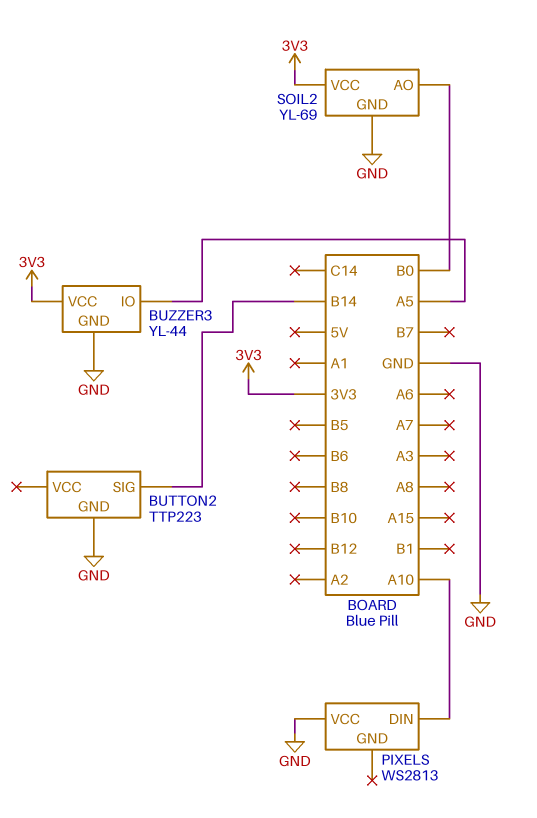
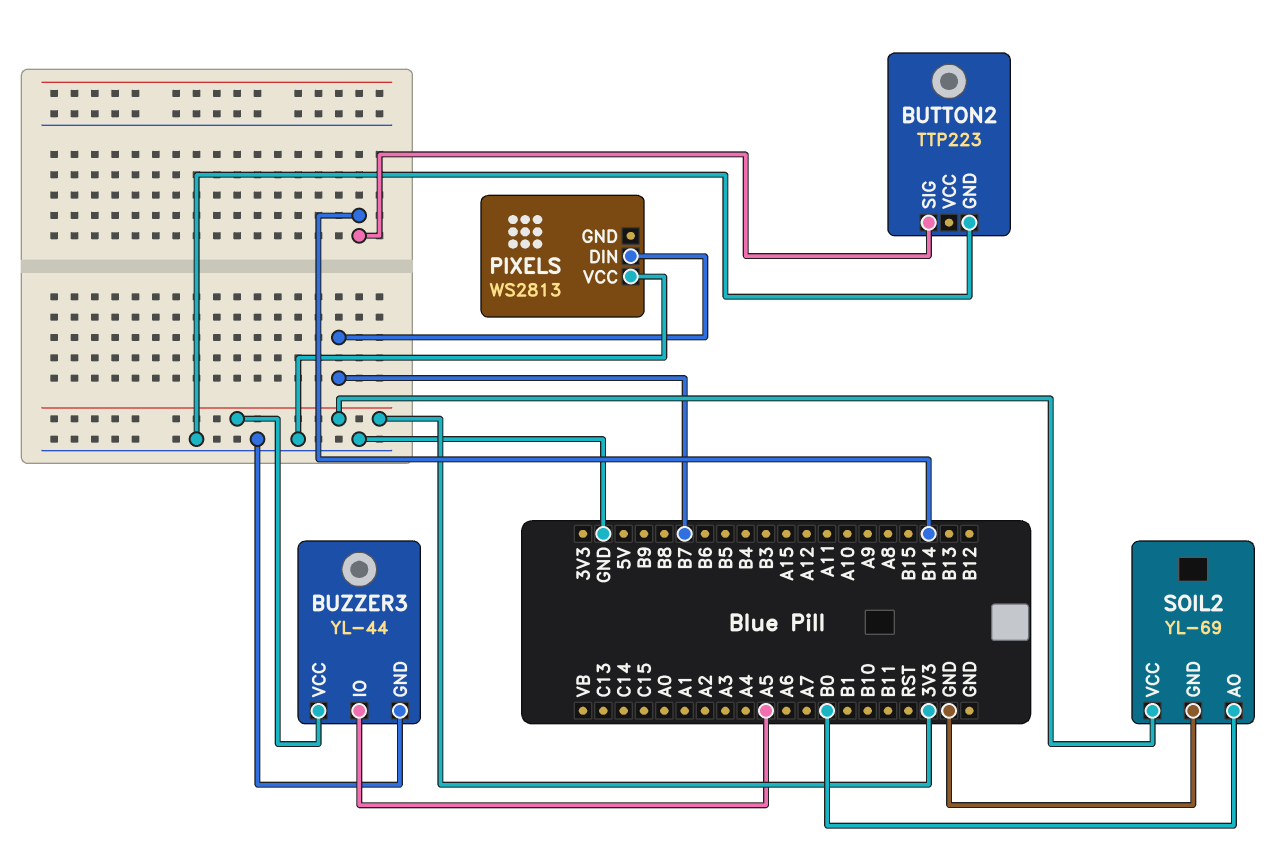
PIXELS pin DIN: A10 -> B7

